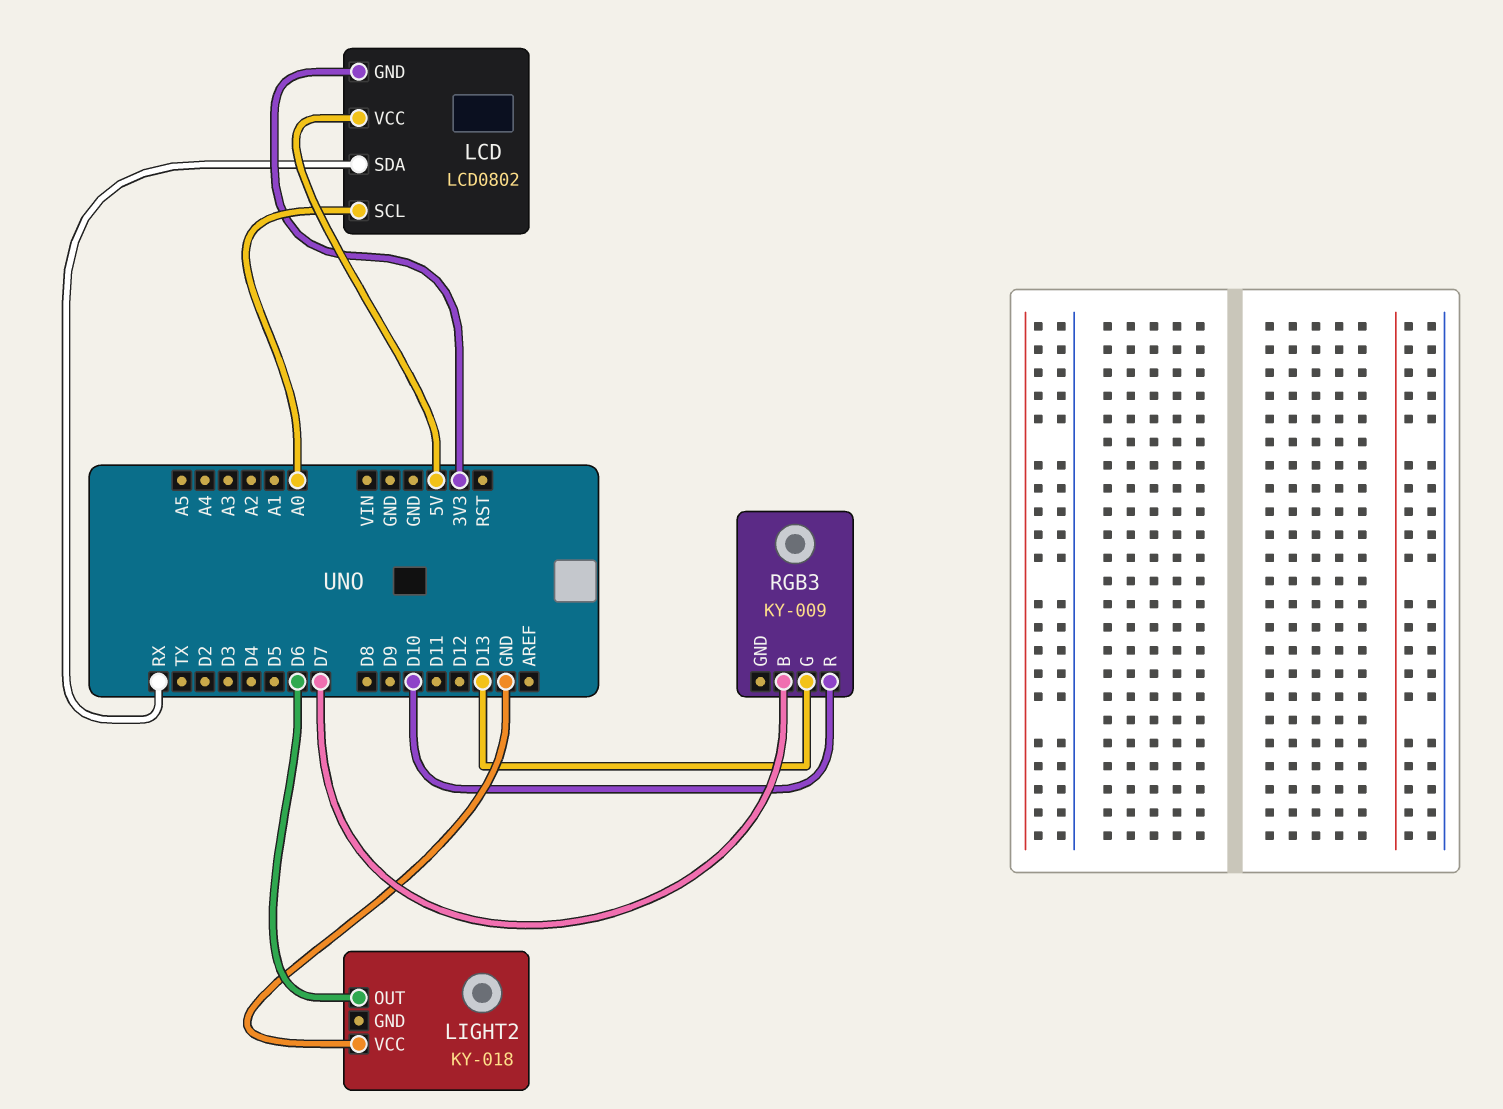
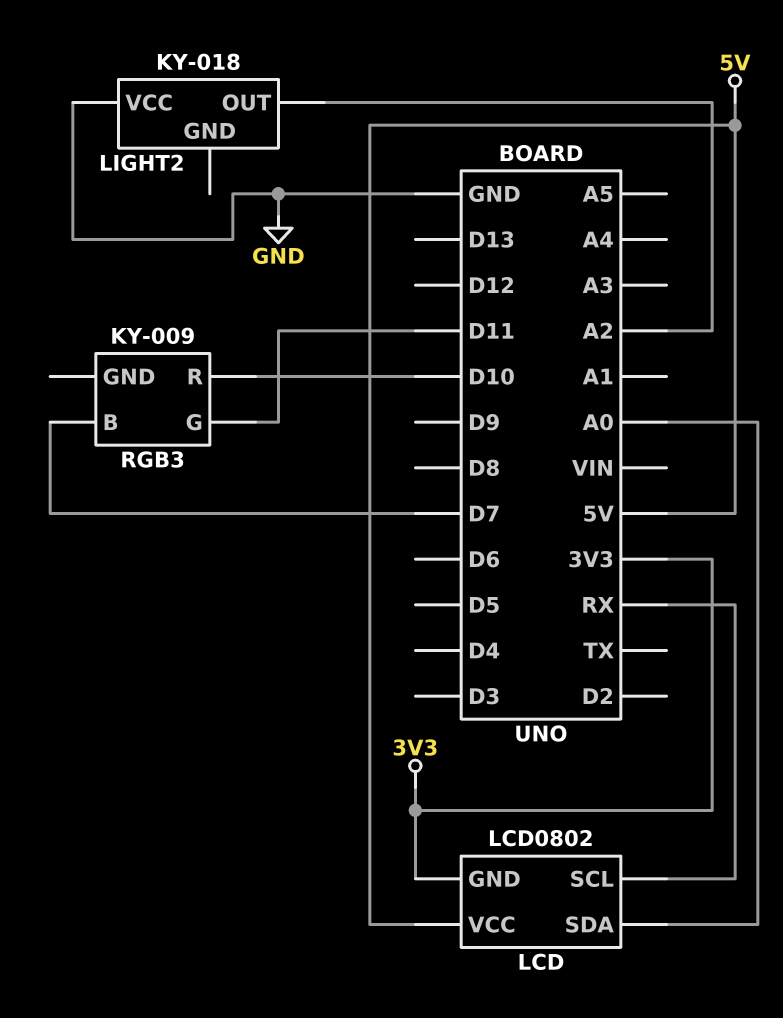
LCD pin SCL: A0 -> RX
LCD pin SDA: RX -> A0
LIGHT2 pin OUT: D6 -> A2
RGB3 pin G: D13 -> D11

